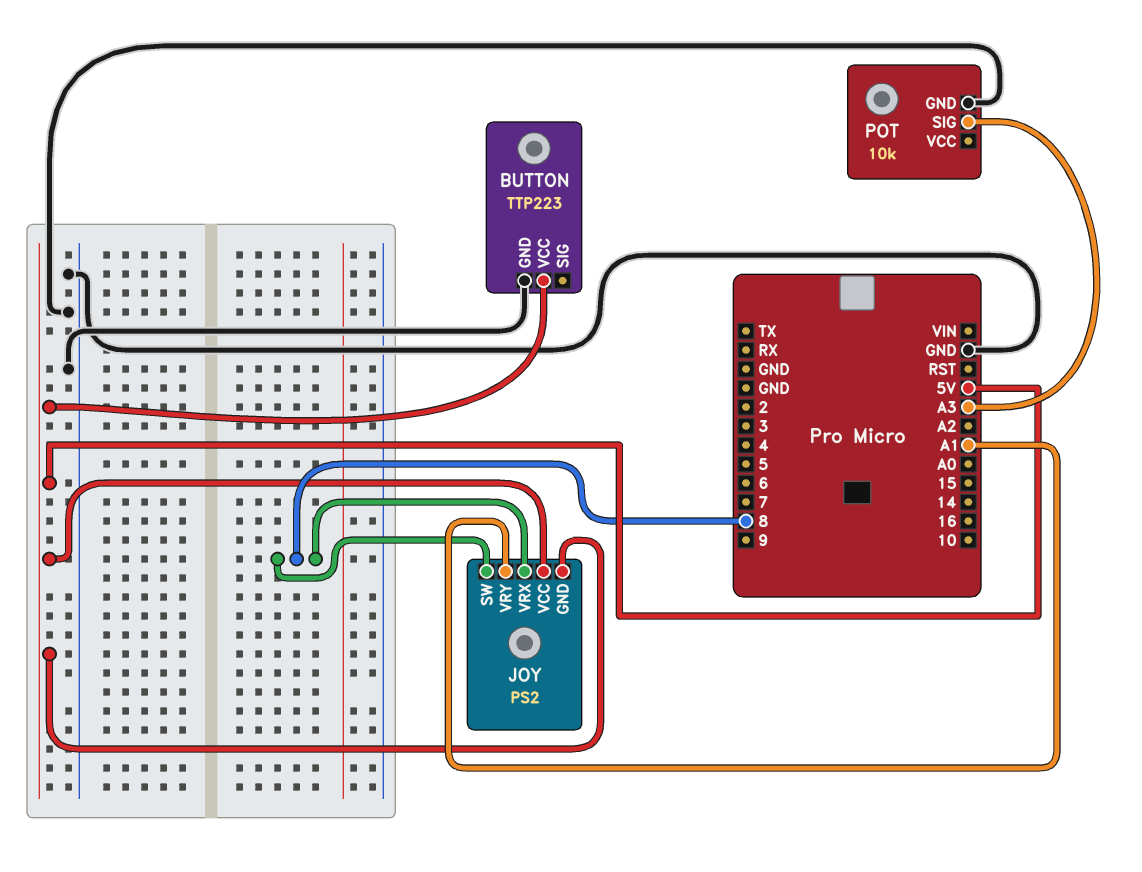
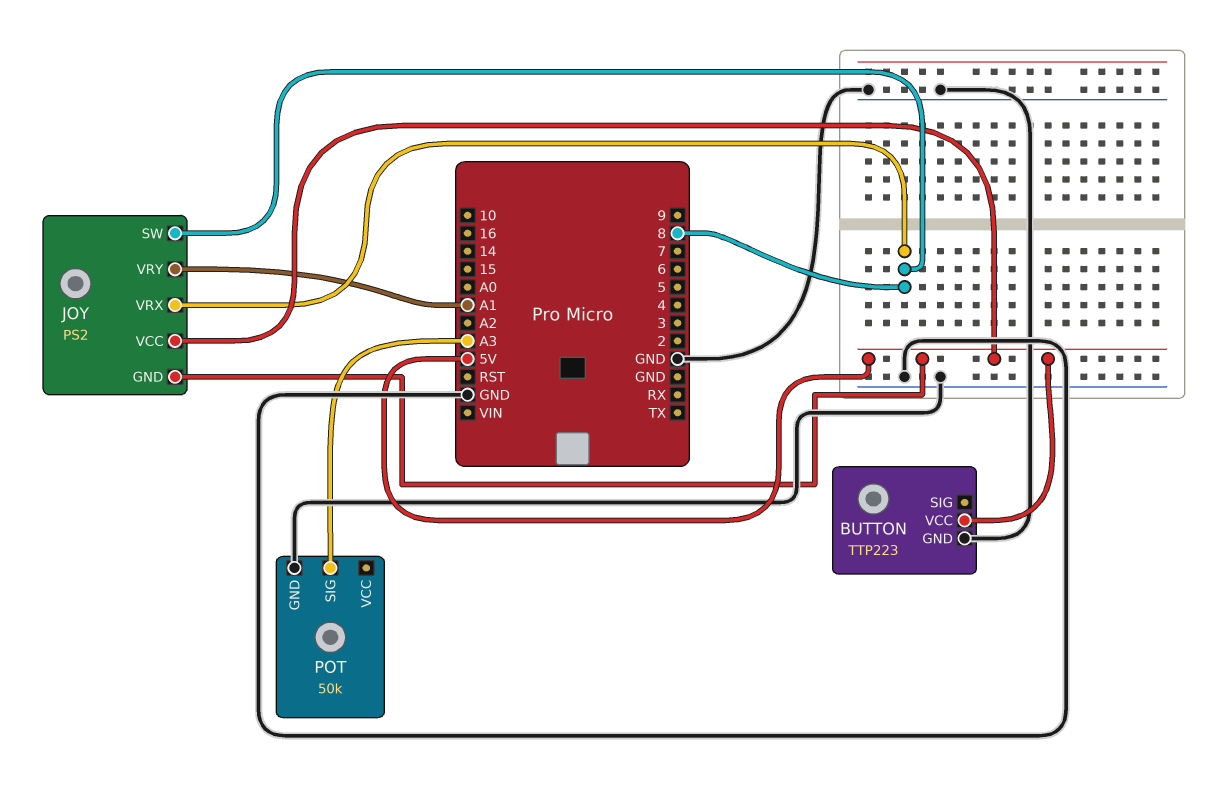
POT: 10k -> 50k

